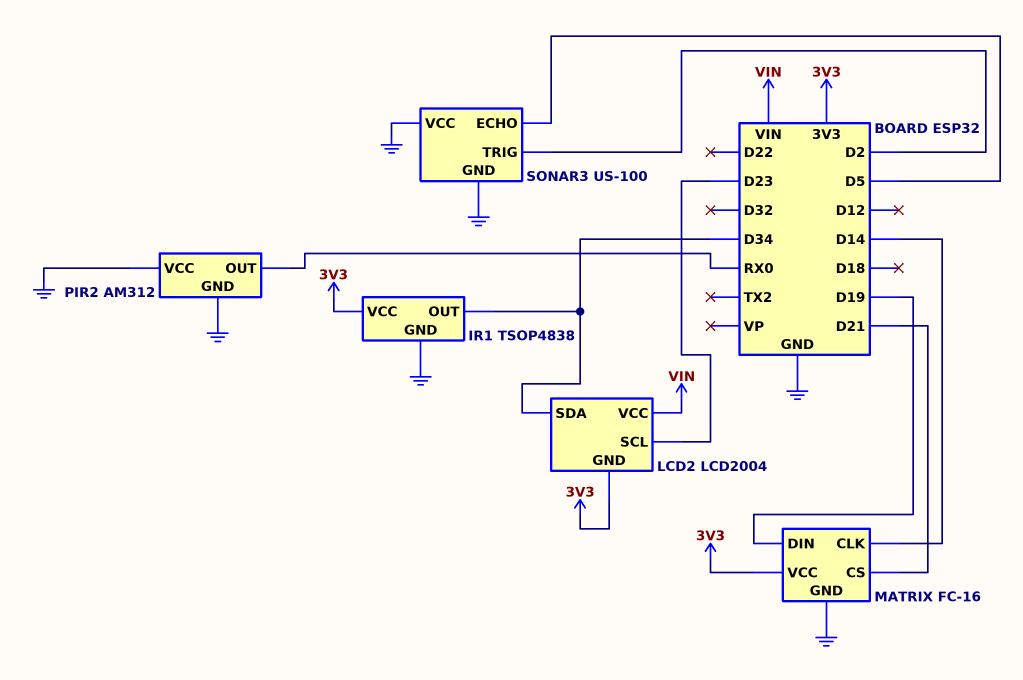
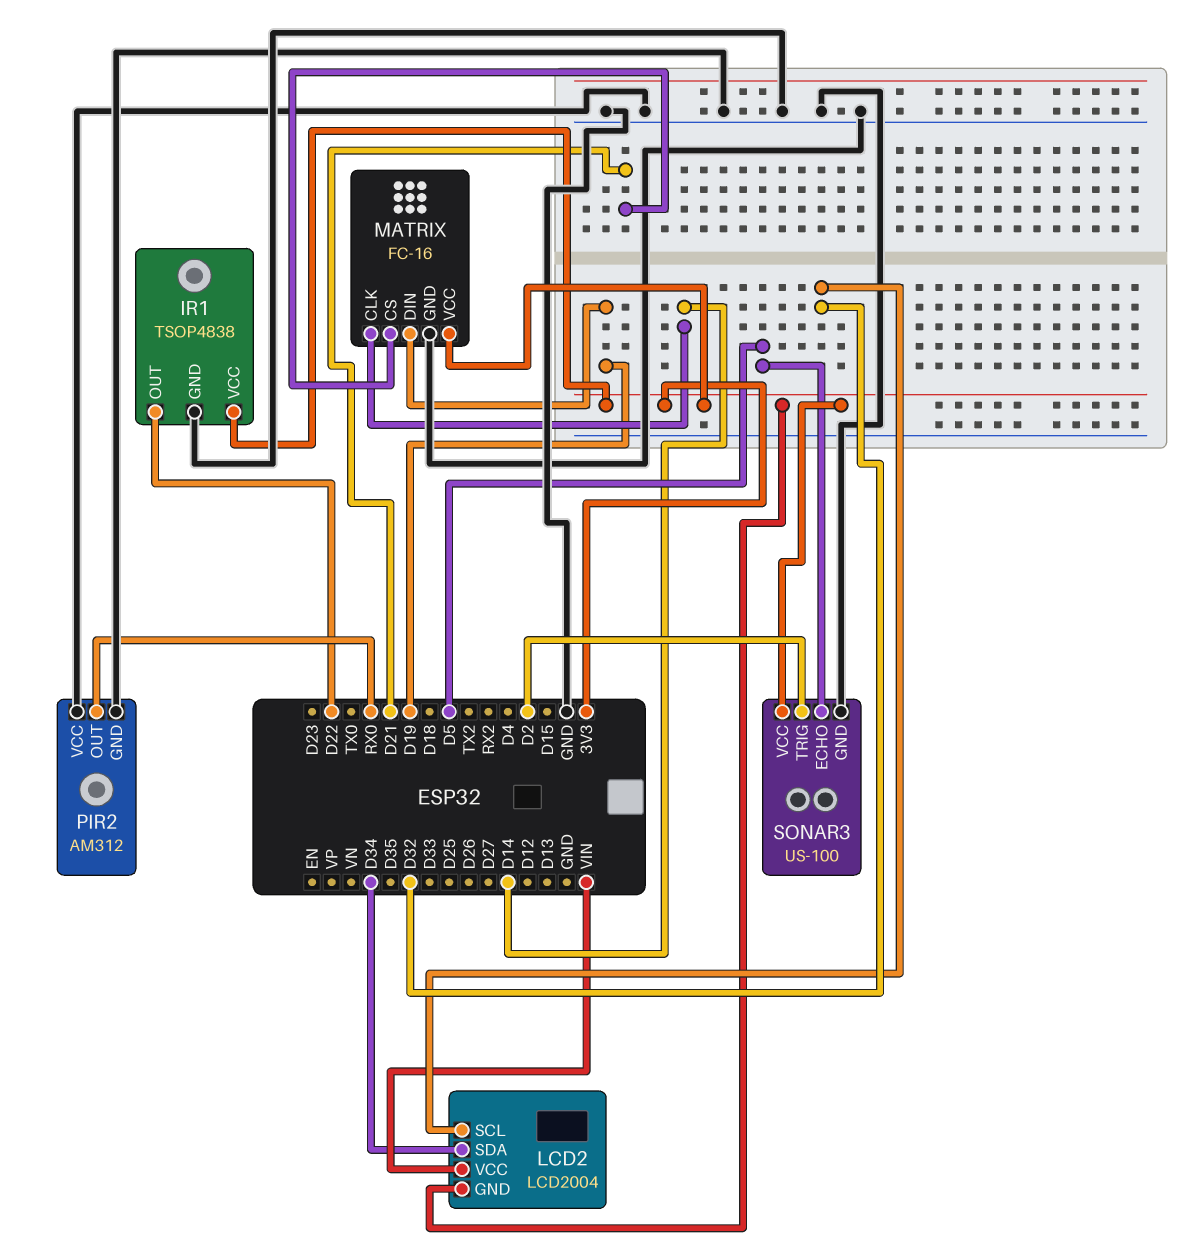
IR1 pin OUT: D34 -> D22
LCD2 pin SCL: D23 -> D32
SONAR3 pin VCC: GND -> 3V3

